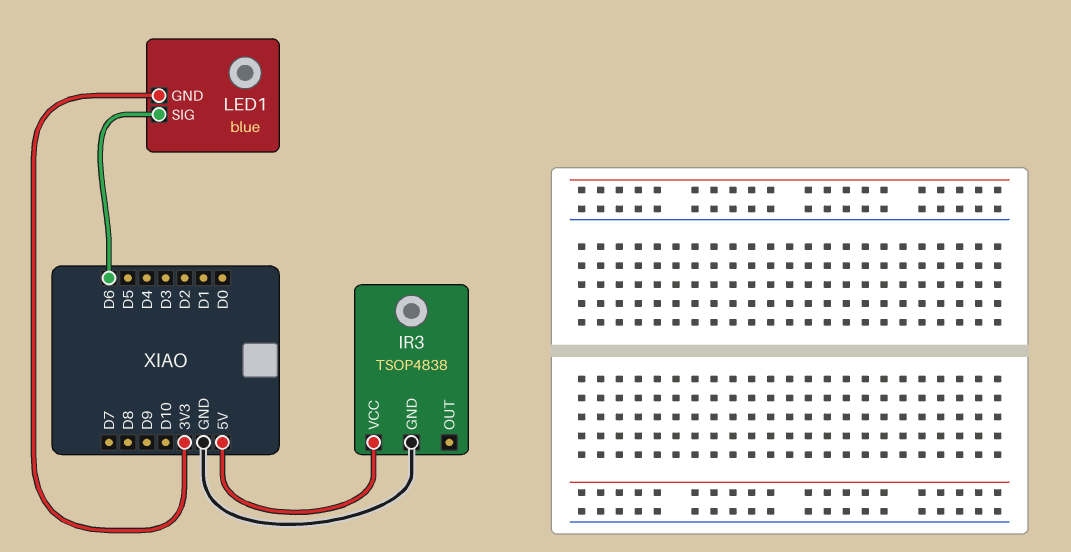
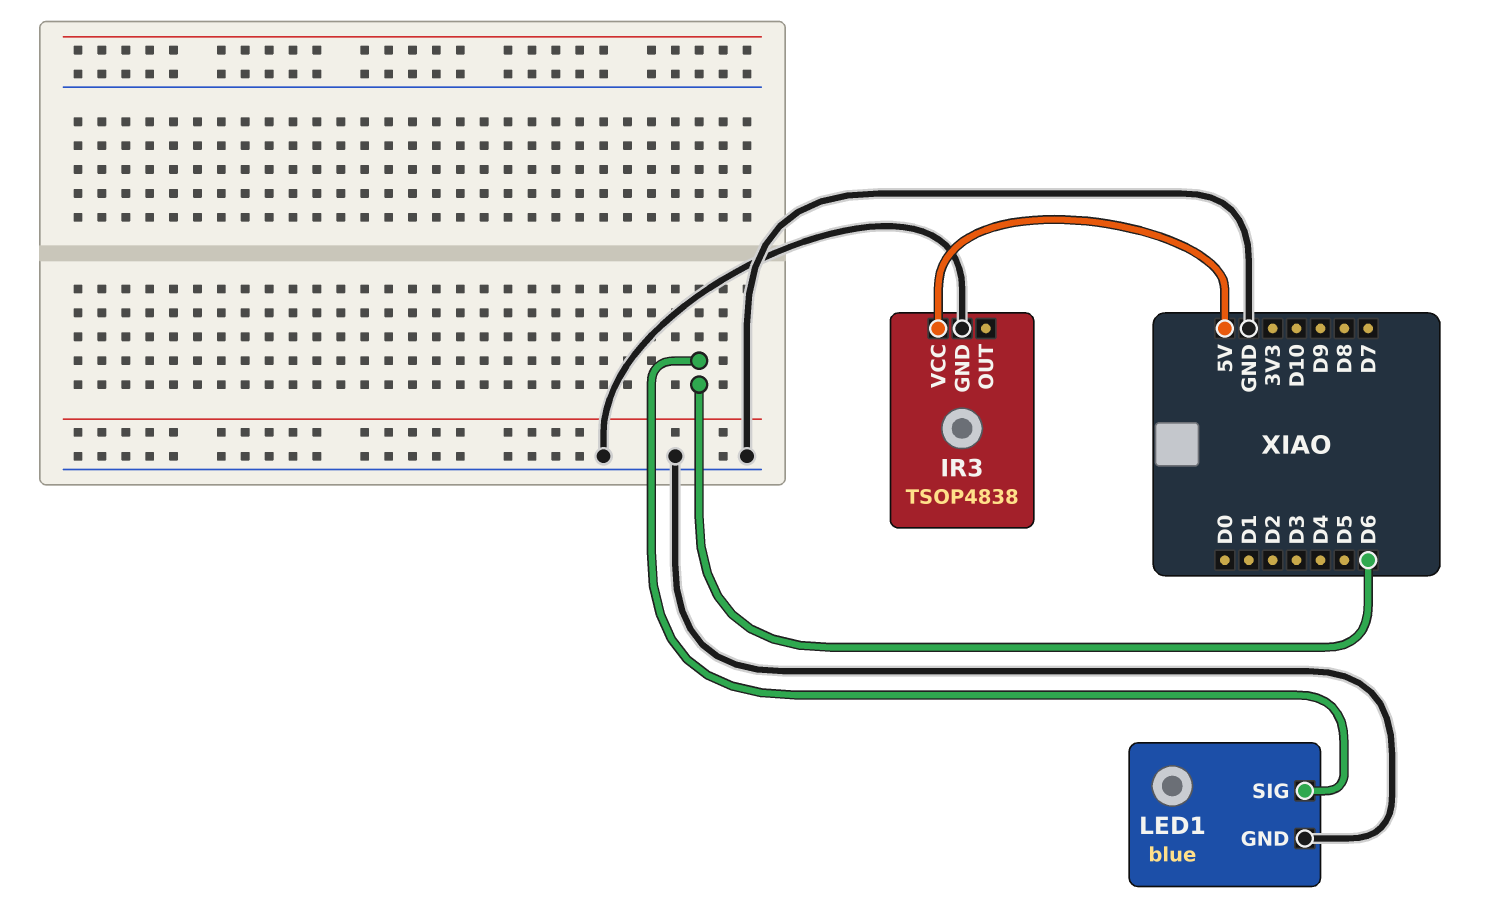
LED1 pin GND: 3V3 -> GND

